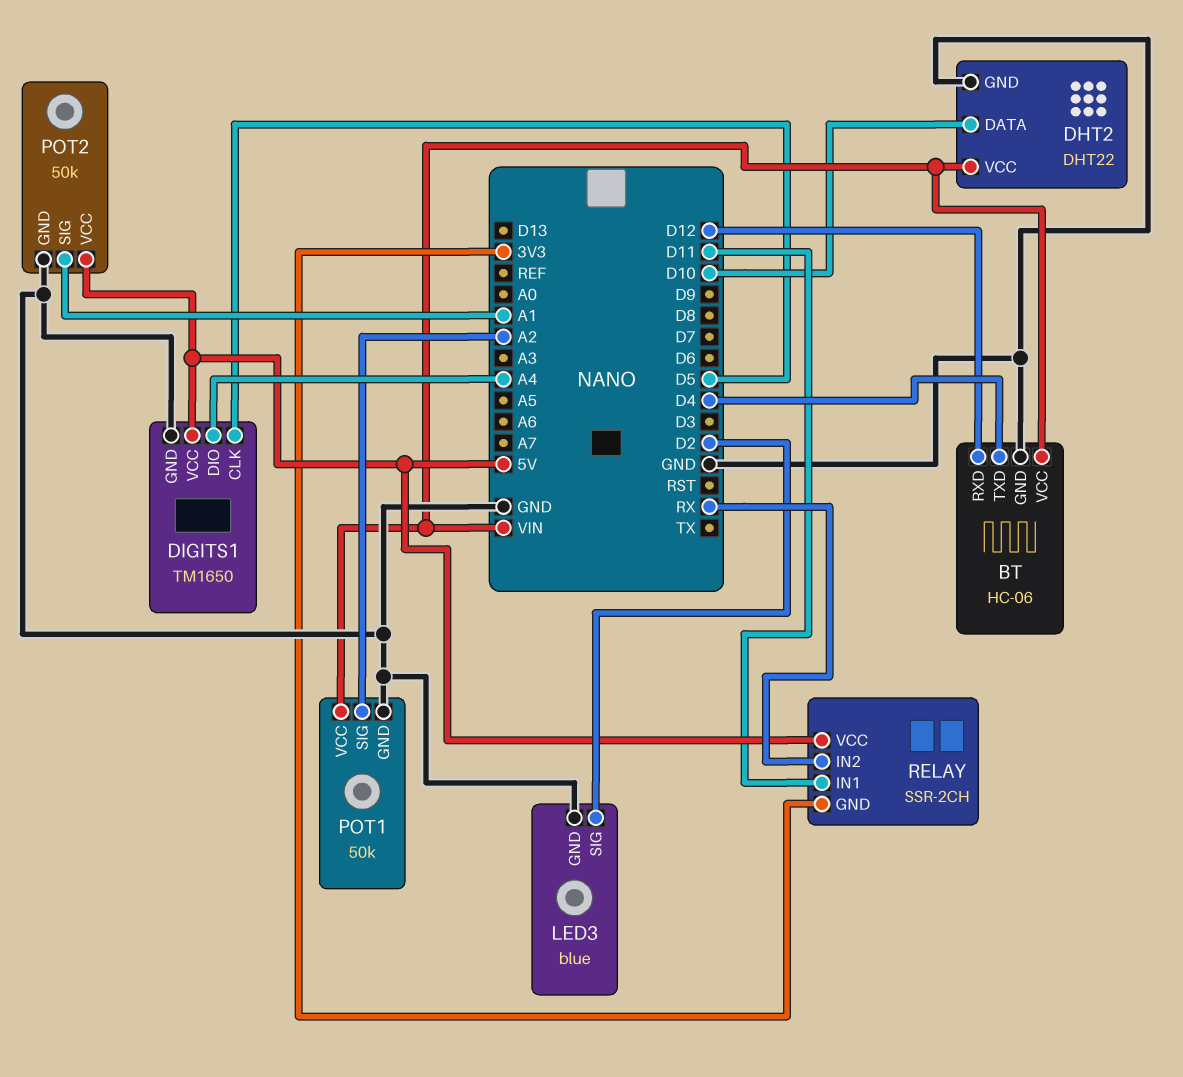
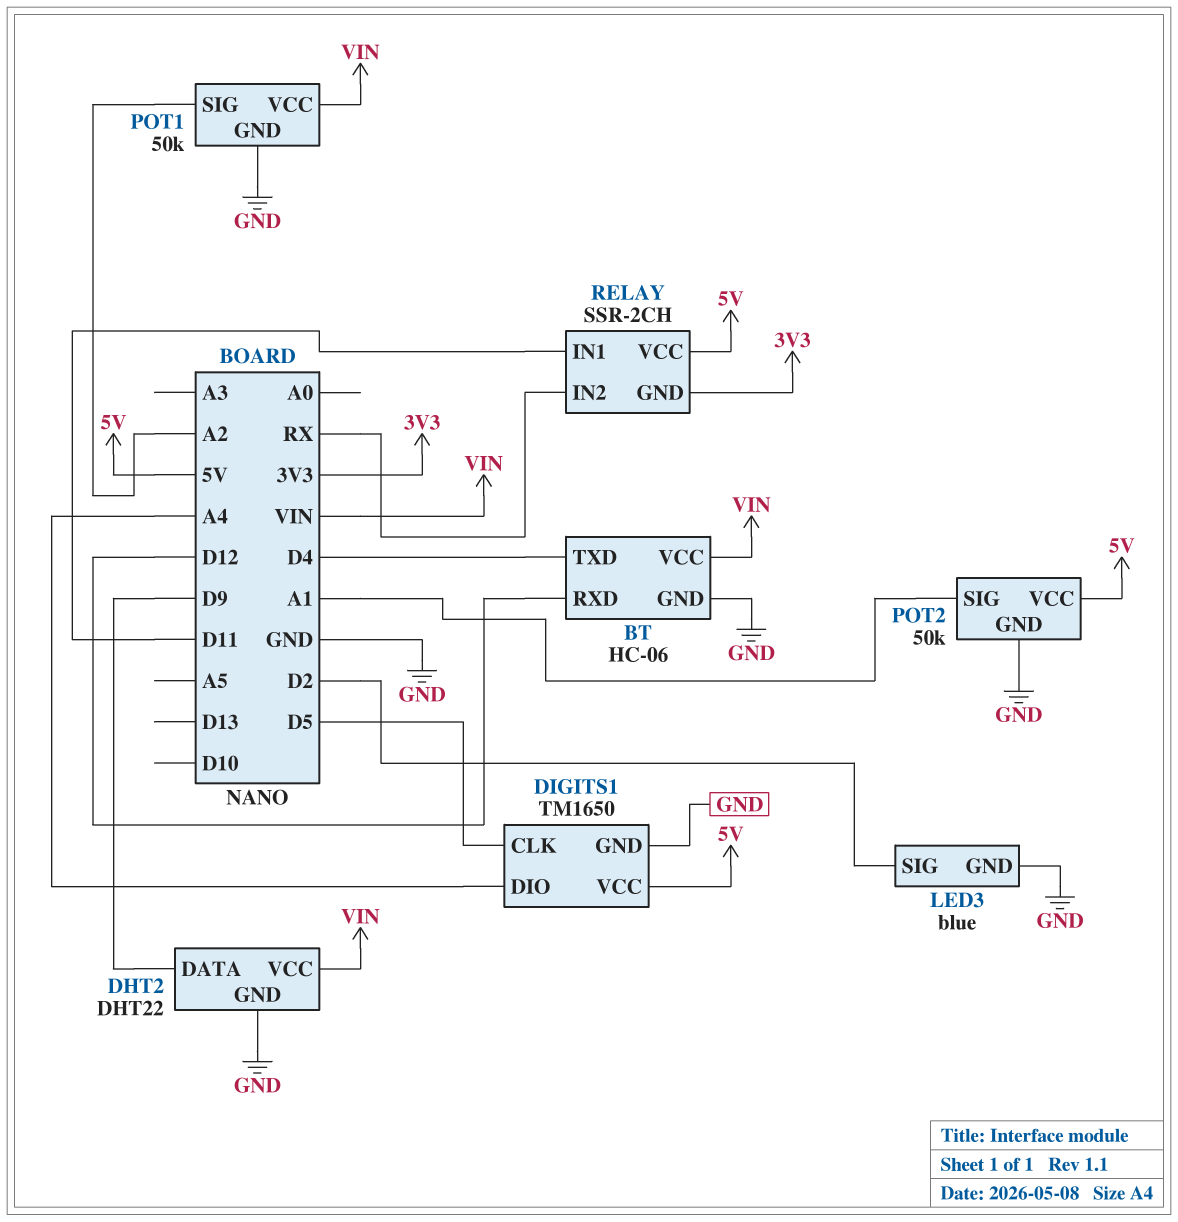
DHT2 pin DATA: D10 -> D9

